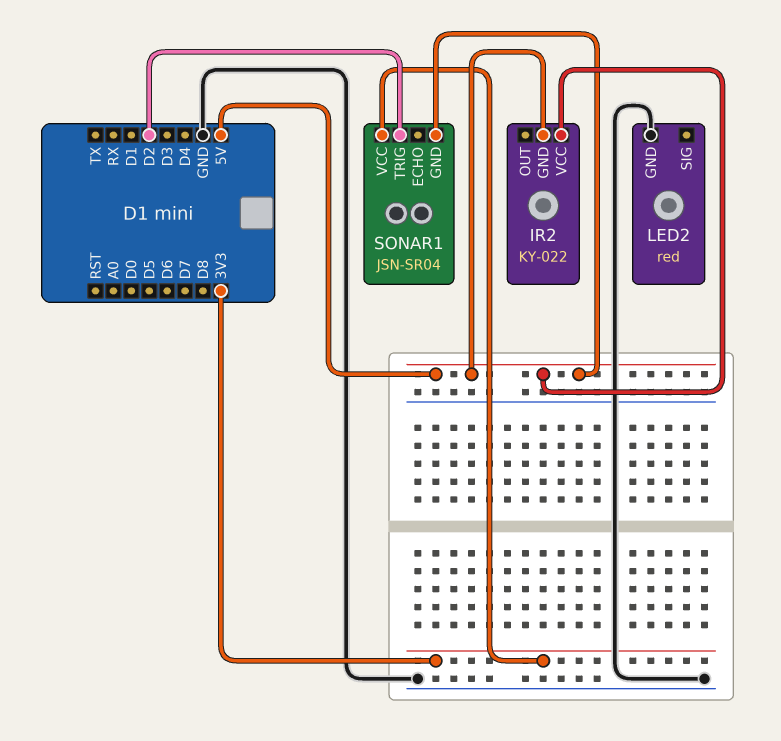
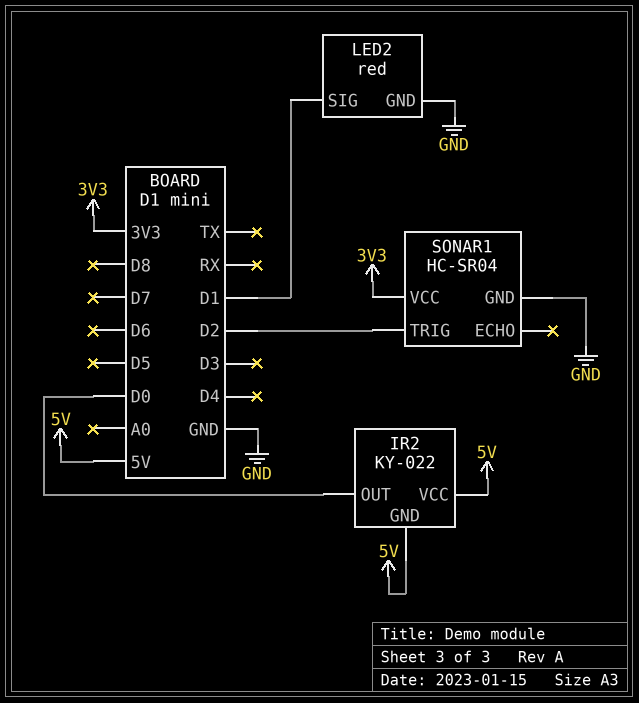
IR2 pin OUT: none -> D0
LED2 pin SIG: none -> D1
SONAR1: JSN-SR04 -> HC-SR04
SONAR1 pin GND: 5V -> GND

